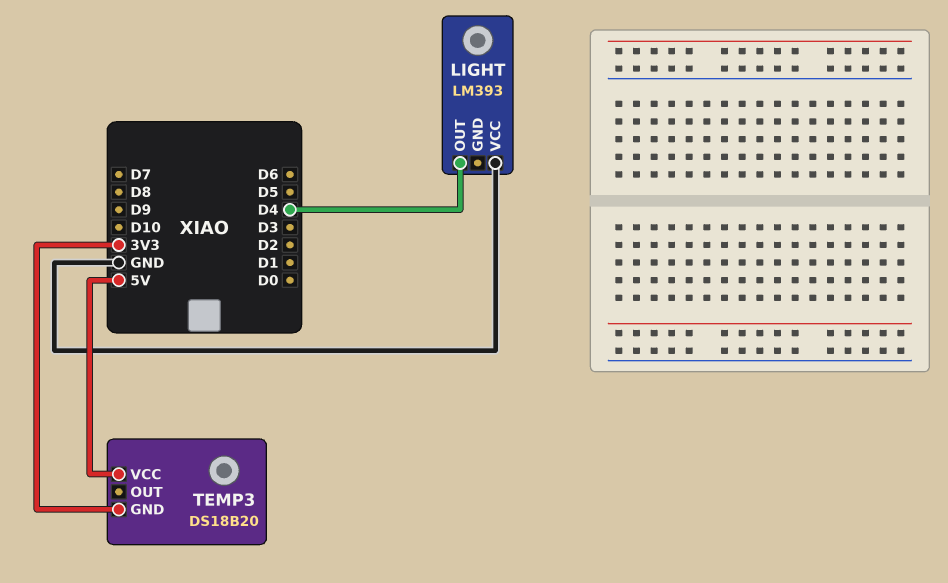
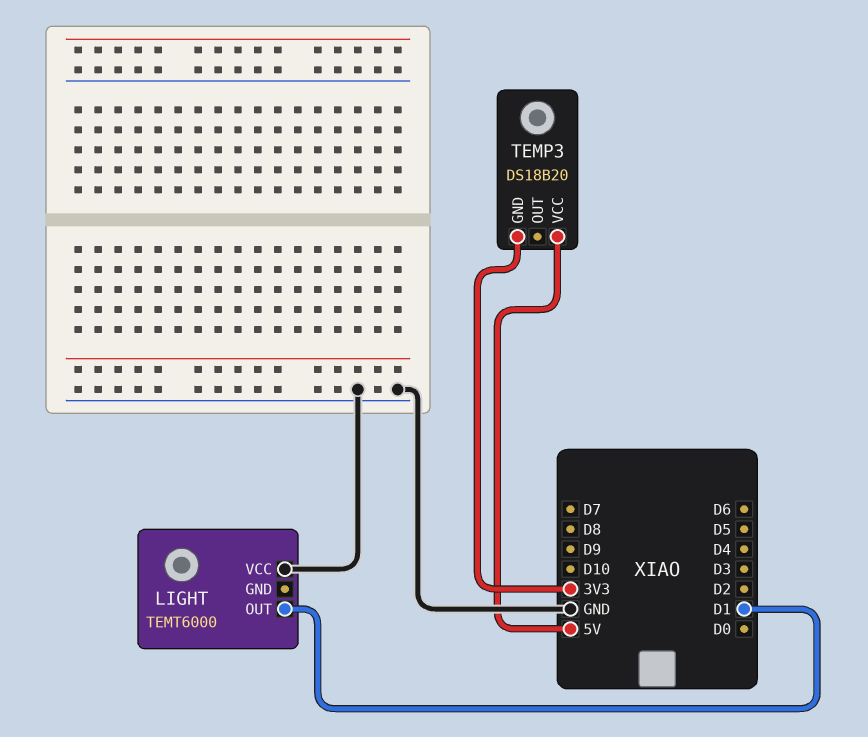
LIGHT: LM393 -> TEMT6000
LIGHT pin OUT: D4 -> D1

